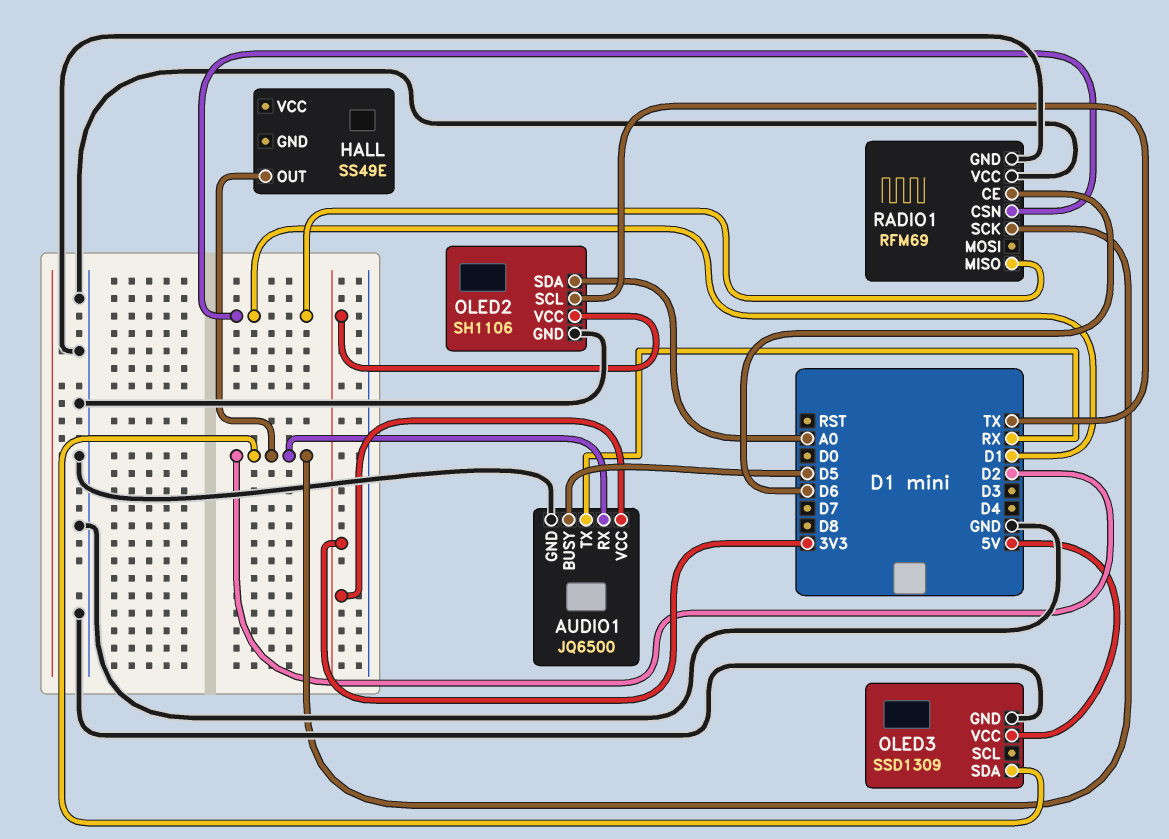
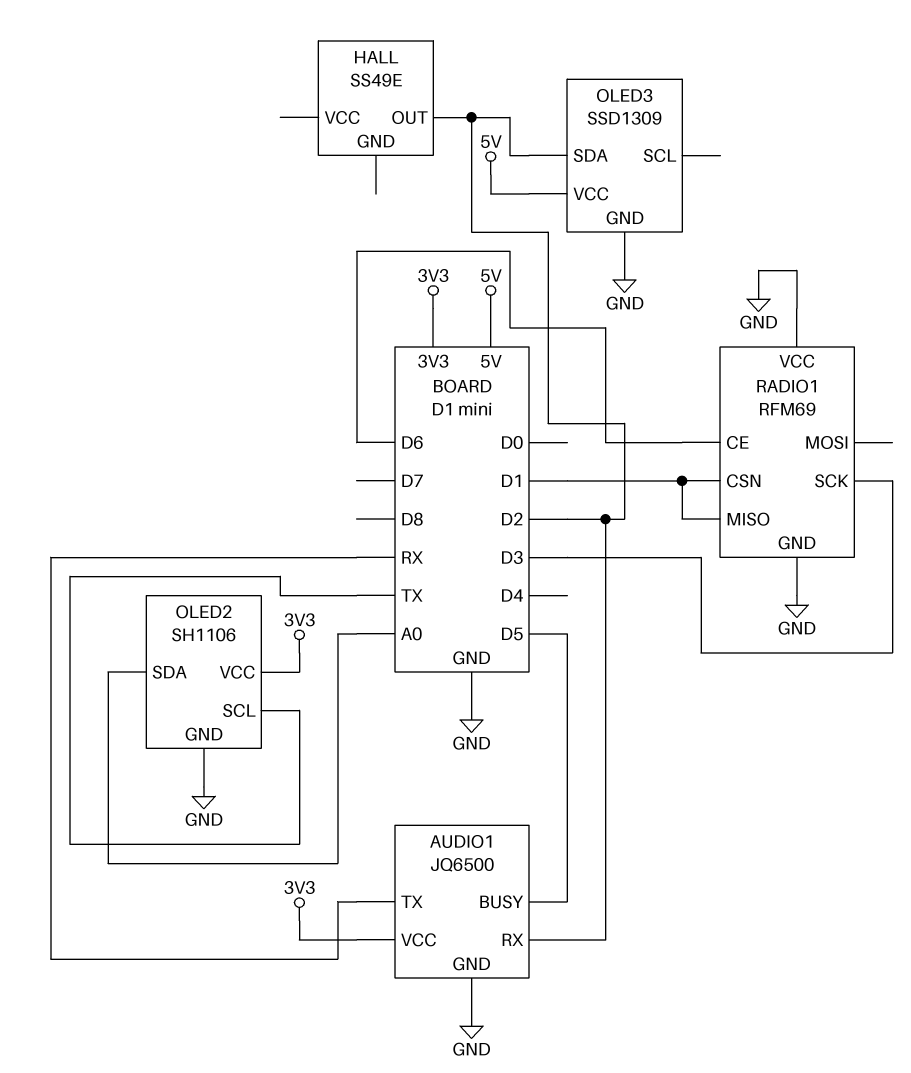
RADIO1 pin SCK: D2 -> D3

